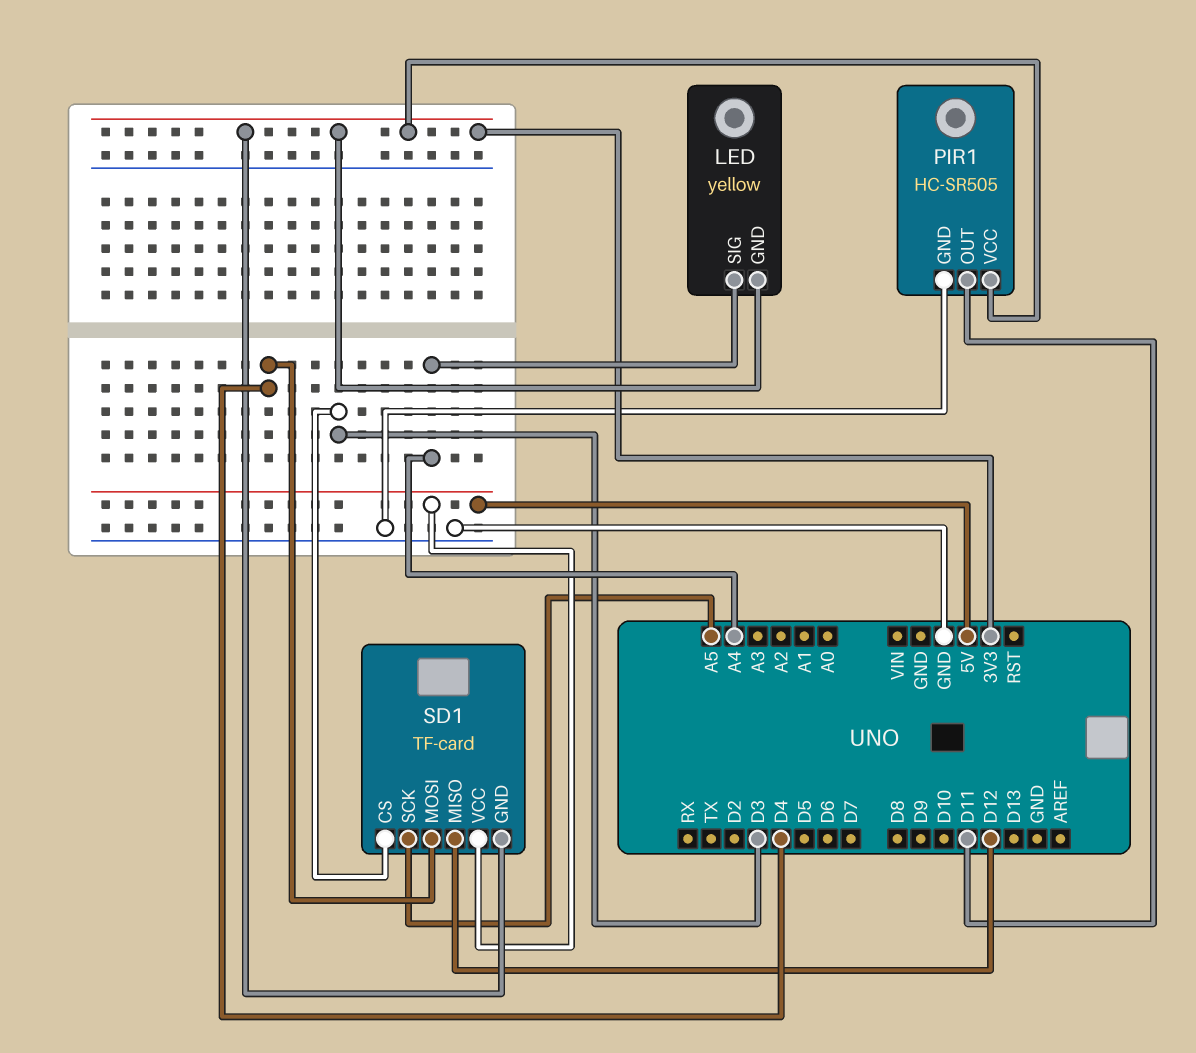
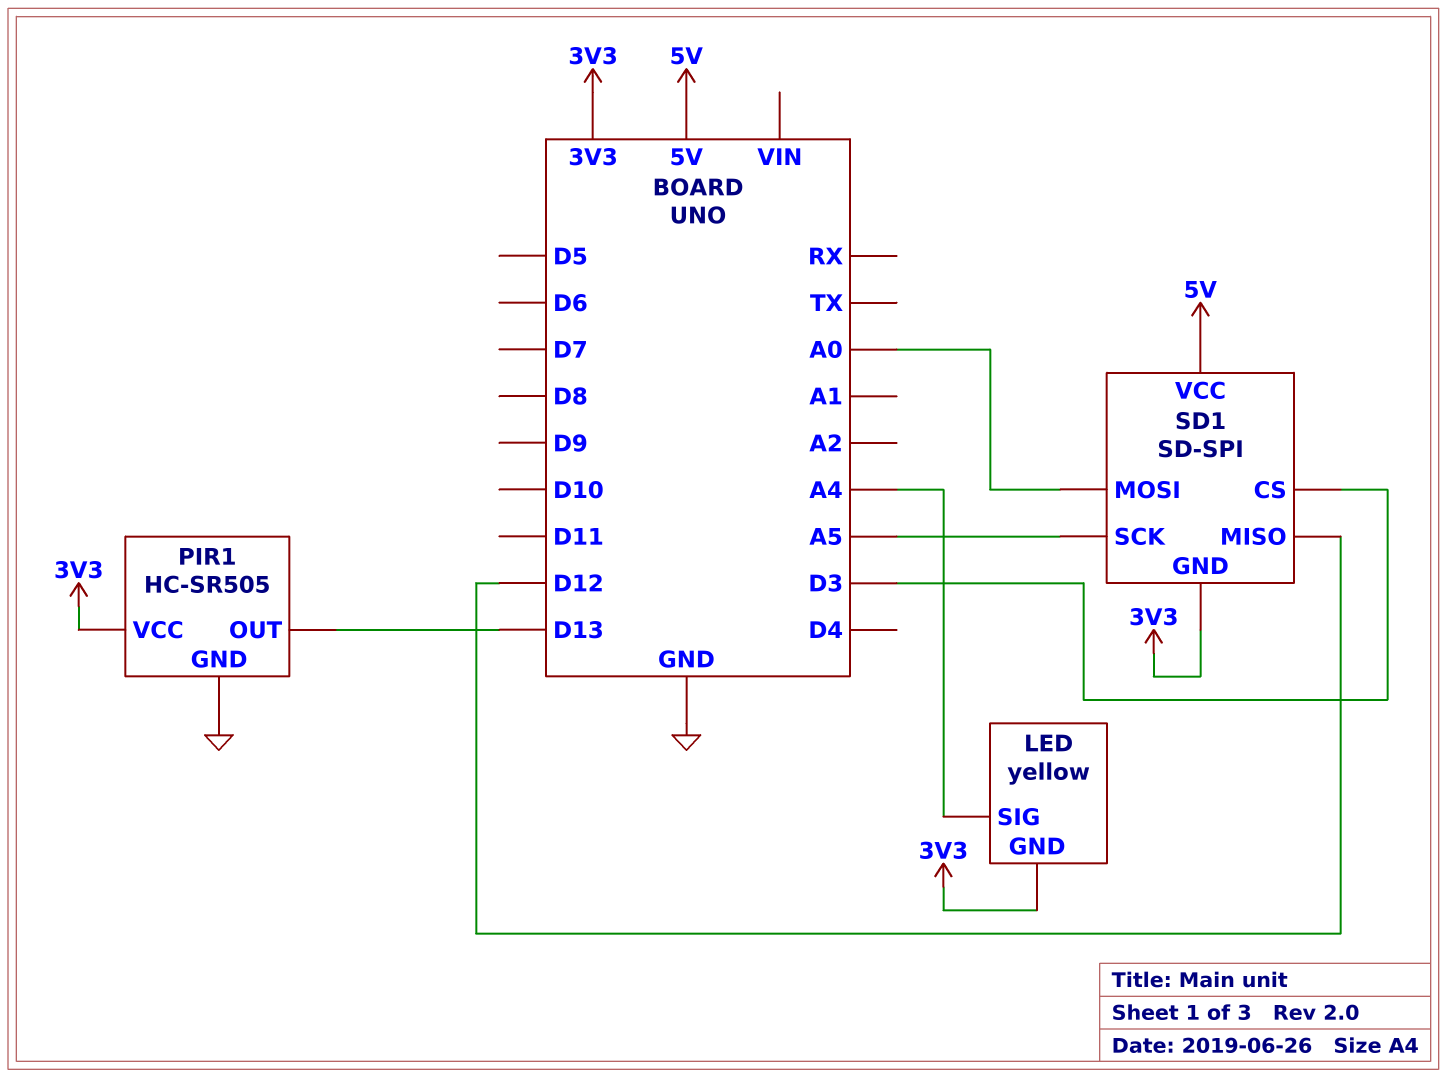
PIR1 pin OUT: D11 -> D13
SD1: TF-card -> SD-SPI
SD1 pin MOSI: D4 -> A0

